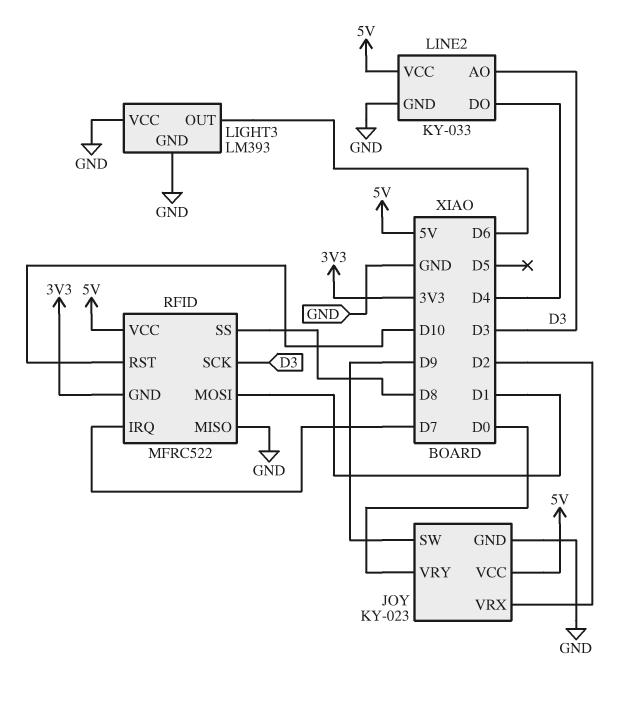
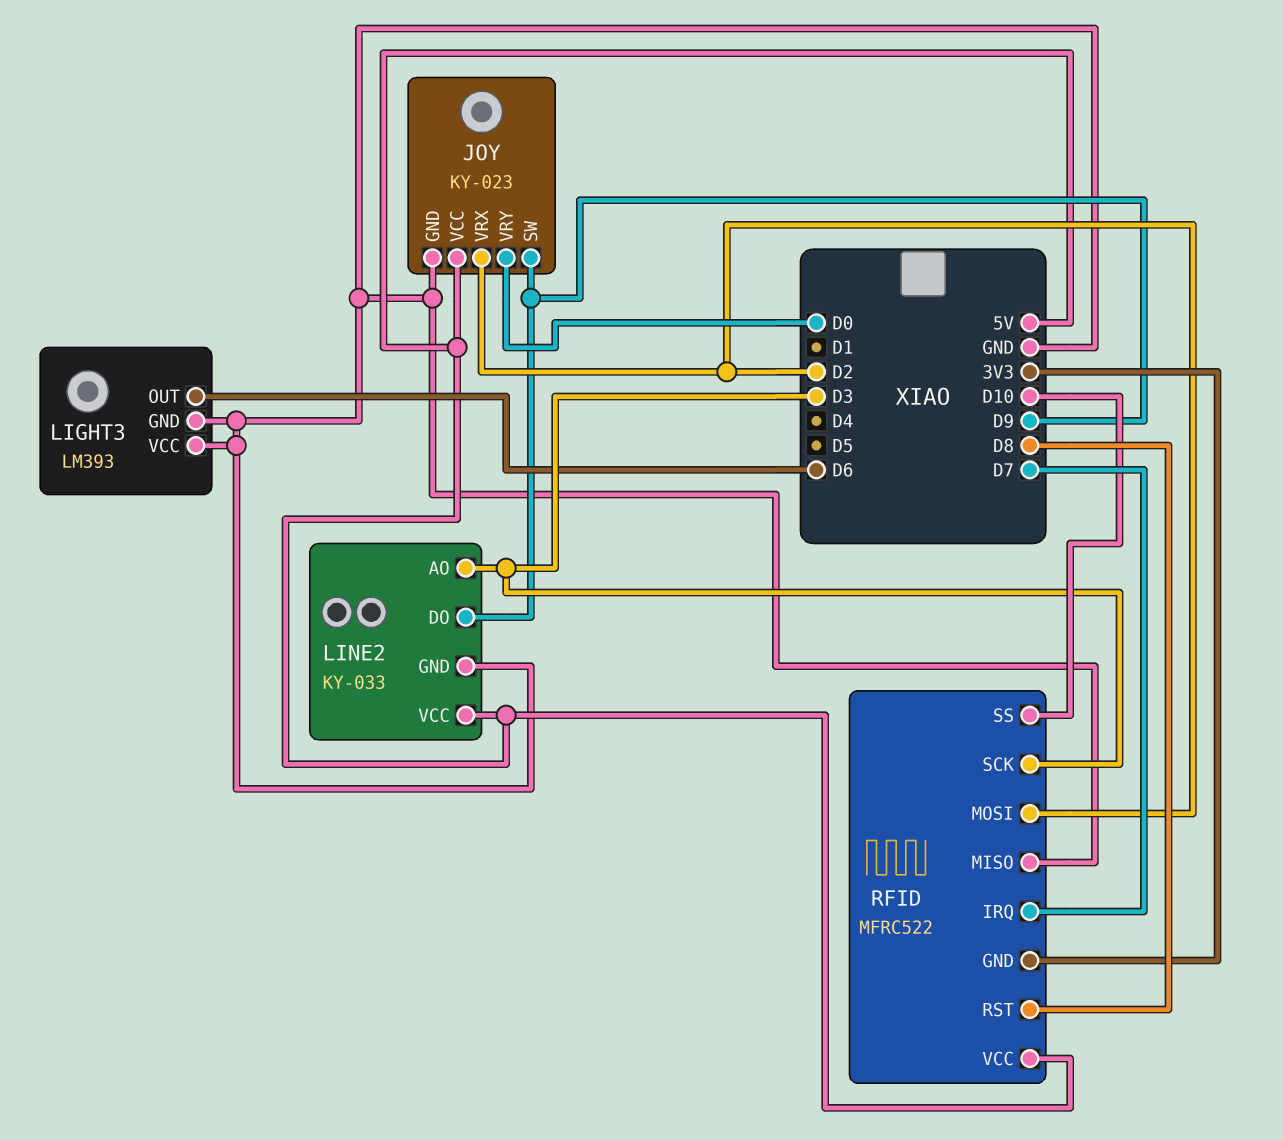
LINE2 pin DO: D4 -> D9
RFID pin MOSI: D1 -> D2
RFID pin RST: D10 -> D8
RFID pin SS: D8 -> D10

